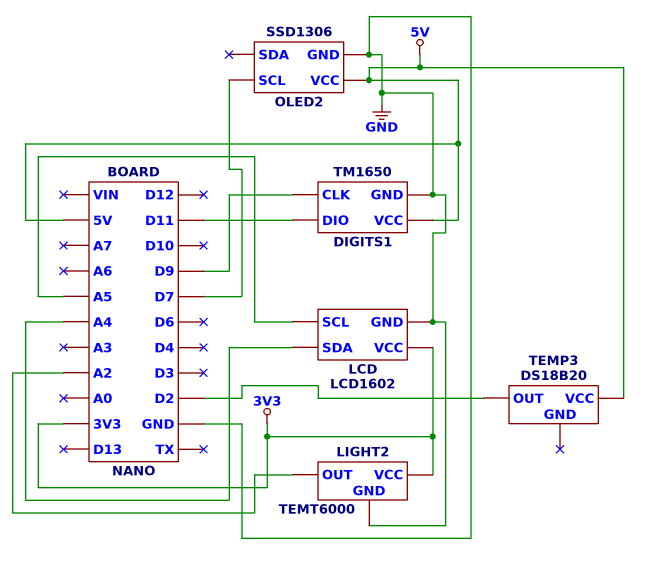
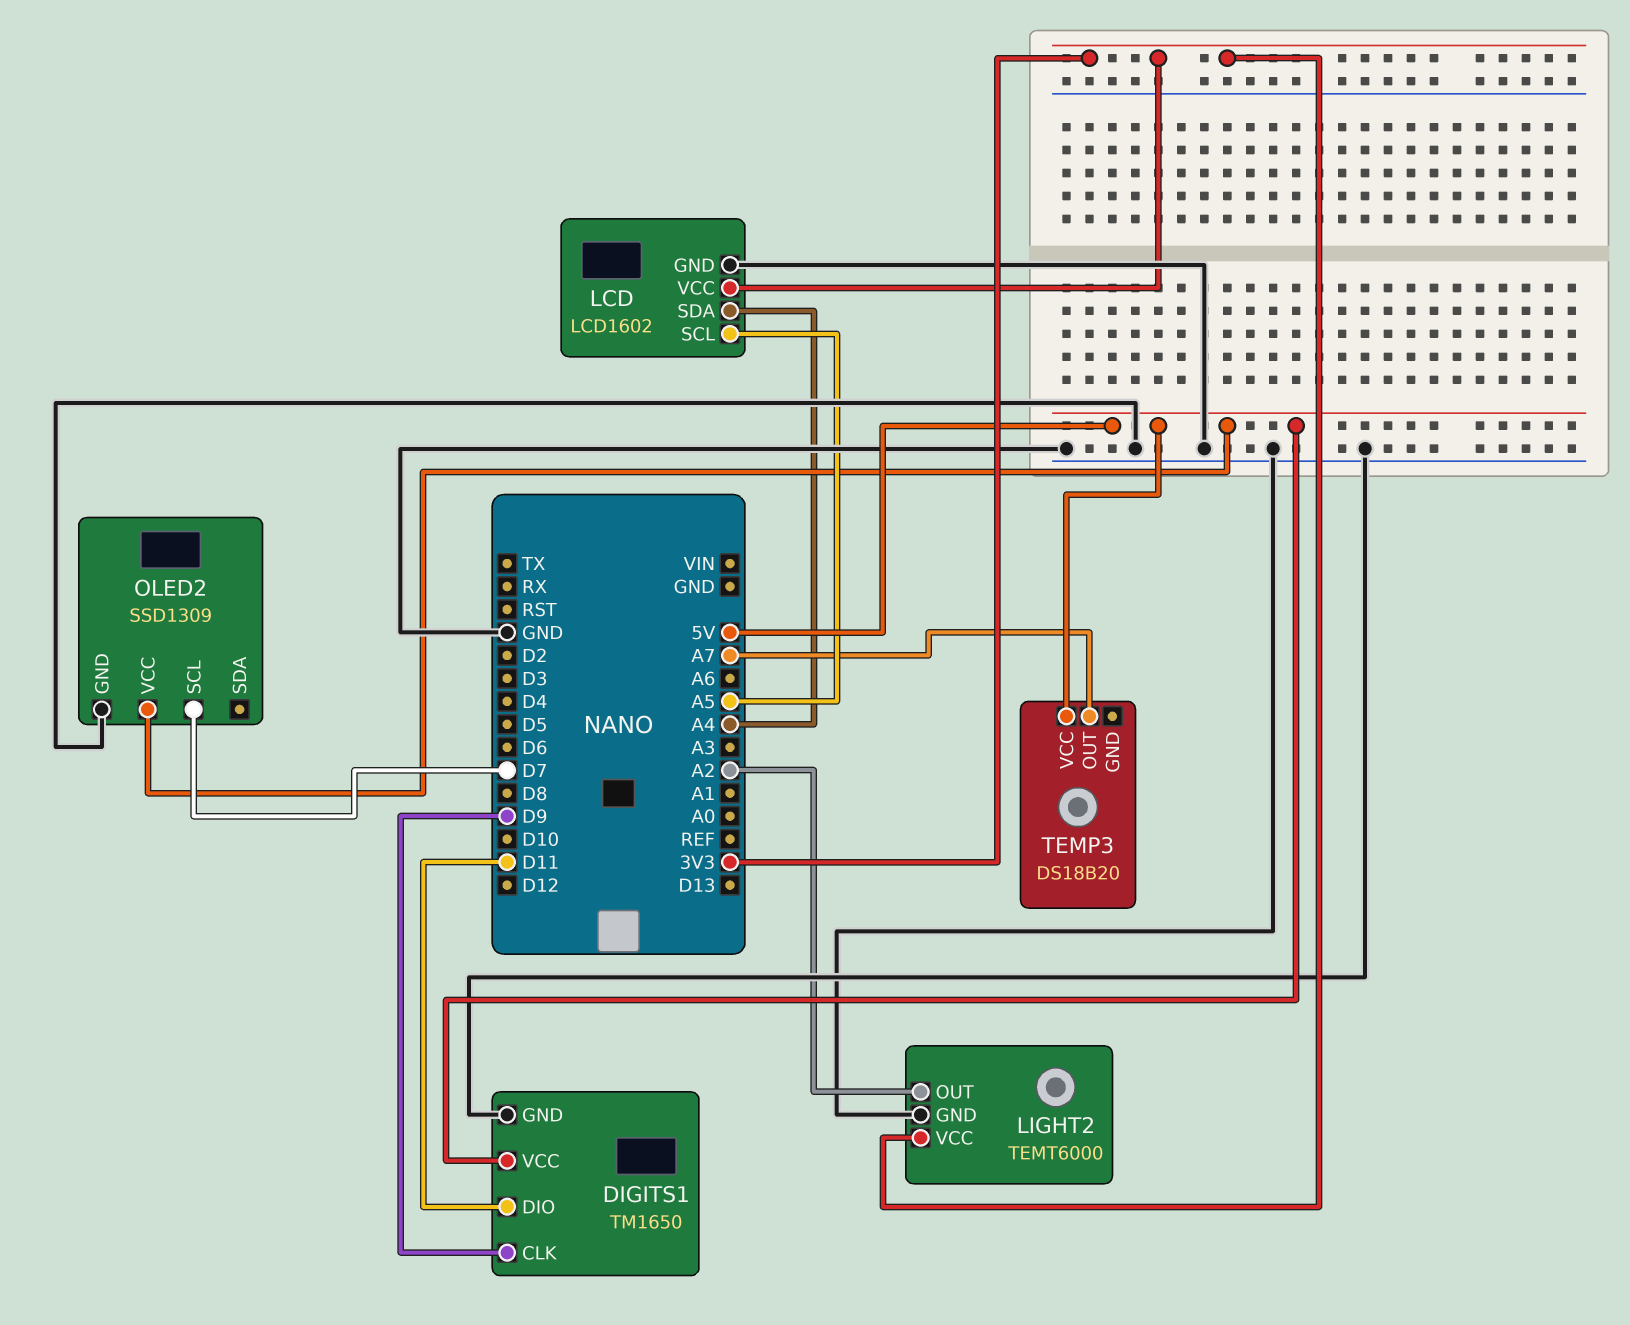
OLED2: SSD1306 -> SSD1309
TEMP3 pin OUT: D2 -> A7

